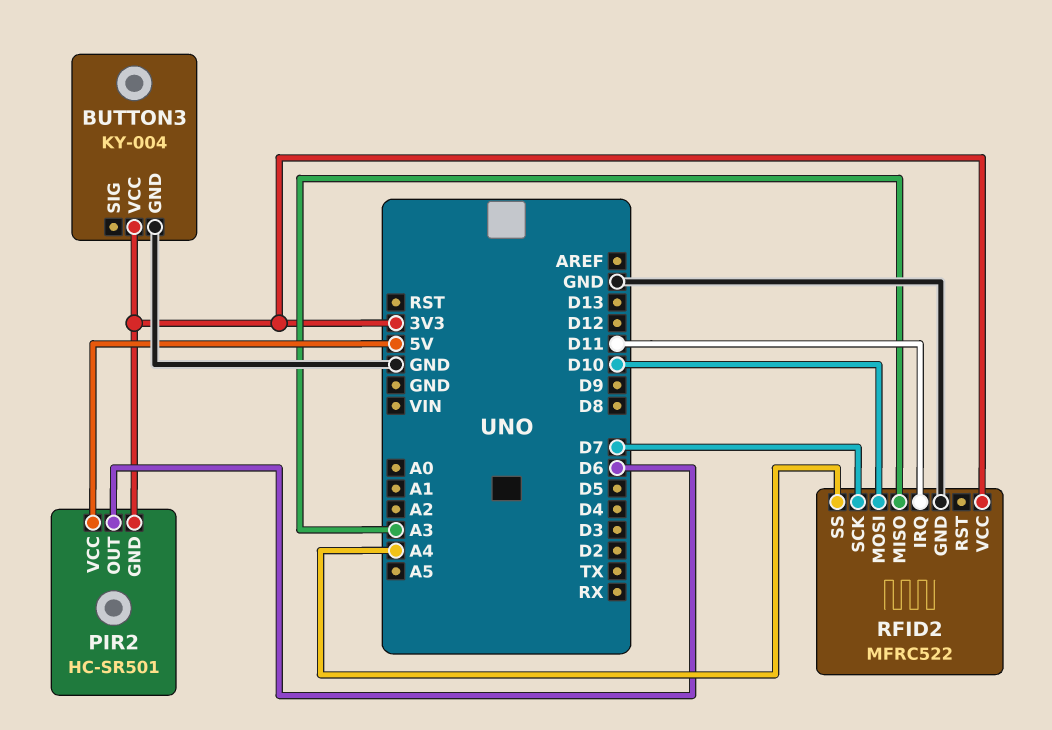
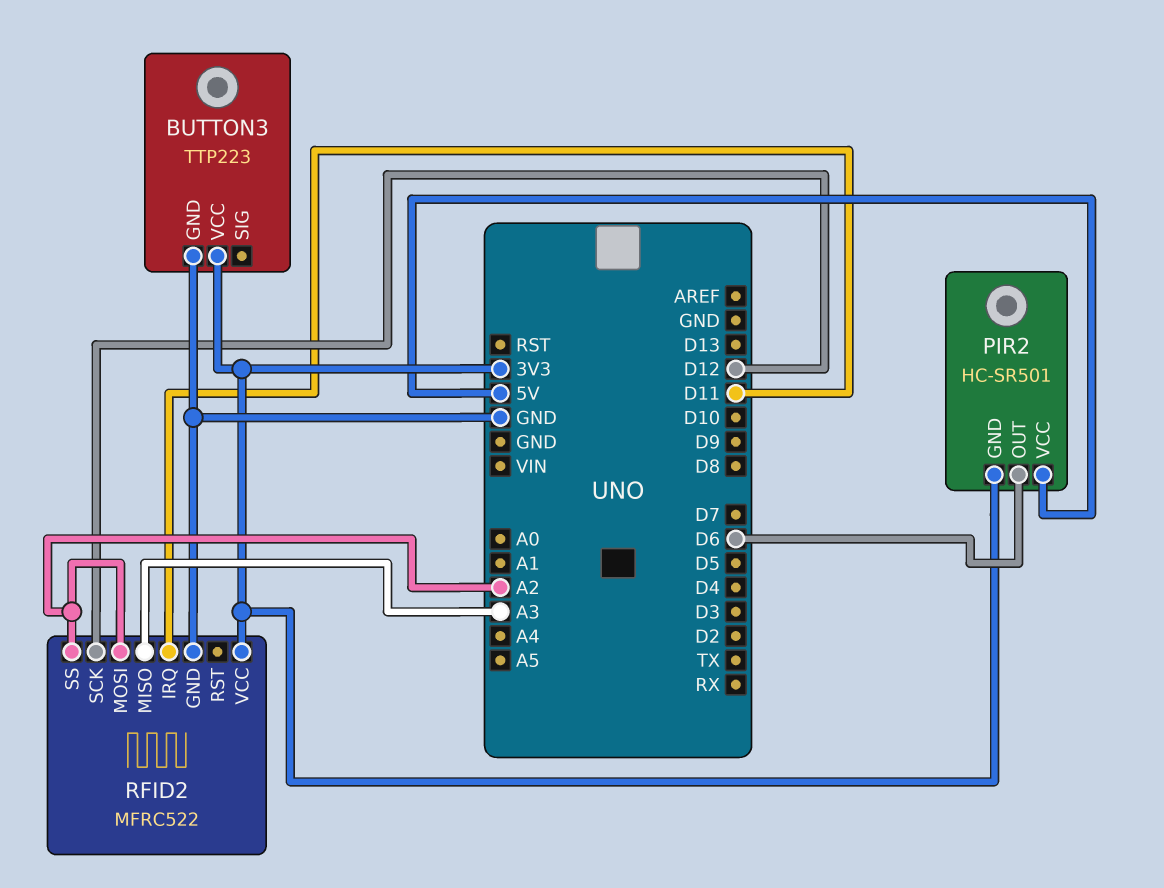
BUTTON3: KY-004 -> TTP223
RFID2 pin MOSI: D10 -> A2
RFID2 pin SCK: D7 -> D12
RFID2 pin SS: A4 -> A2

